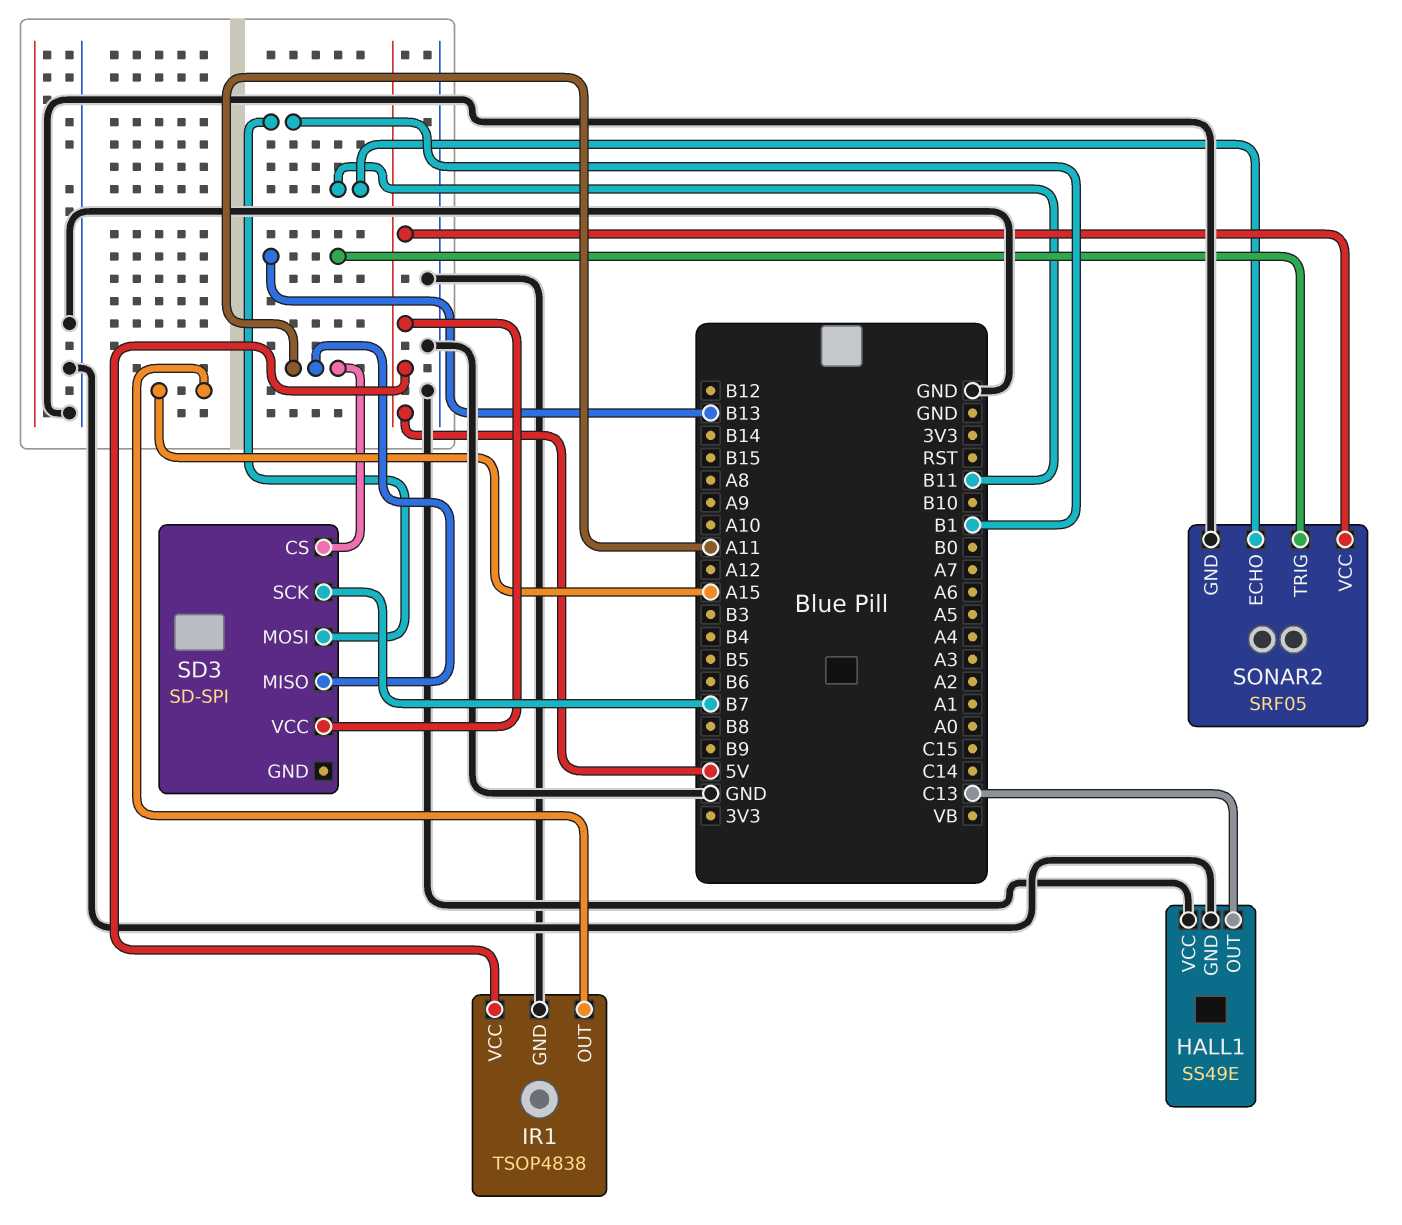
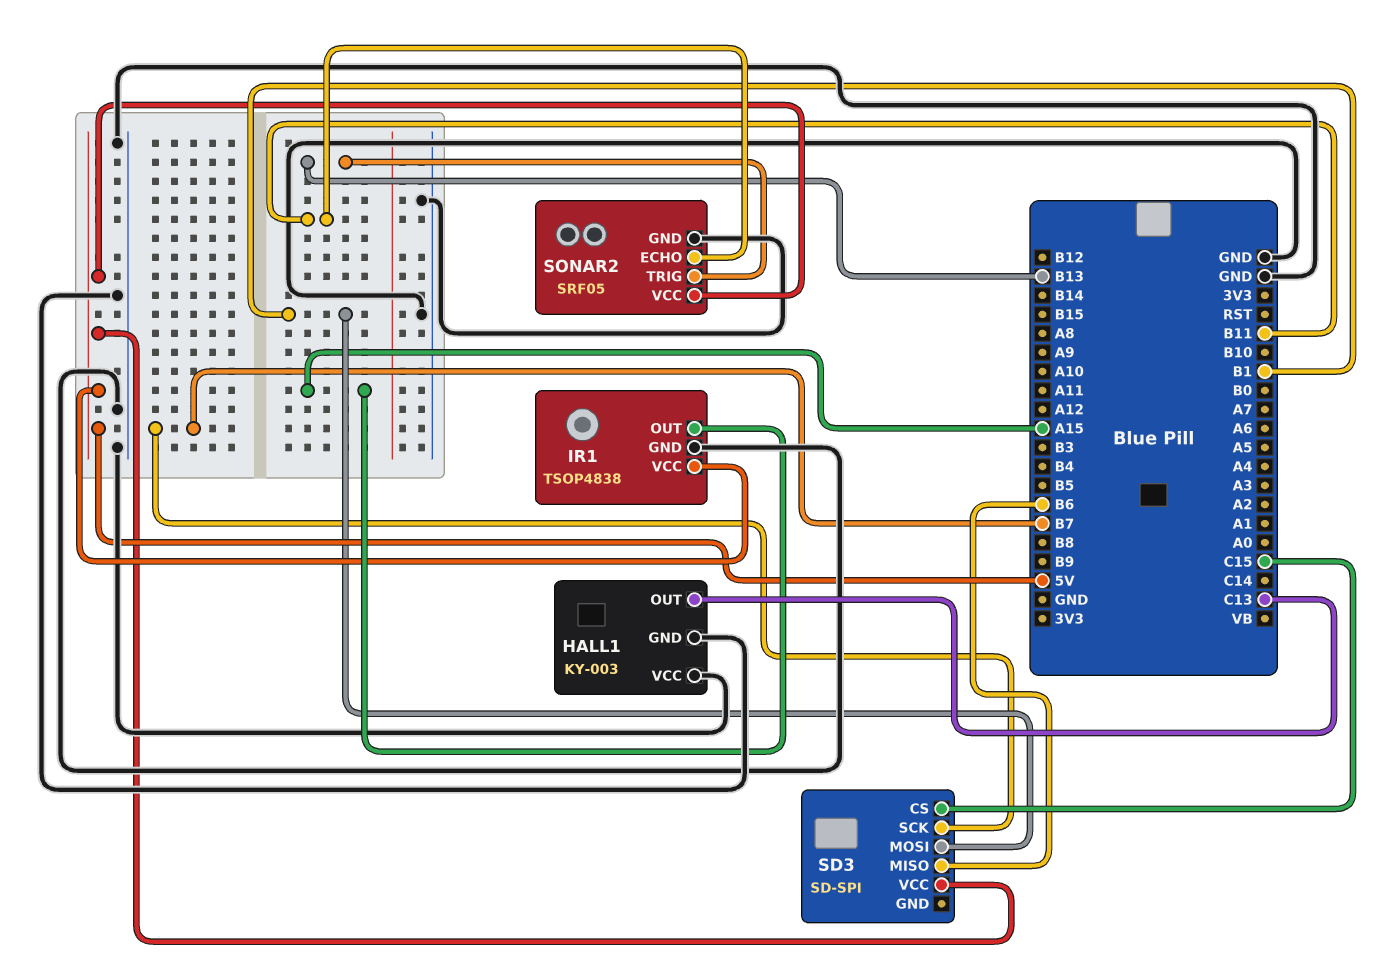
HALL1: SS49E -> KY-003
SD3 pin CS: A11 -> C15
SD3 pin MISO: A11 -> B6

